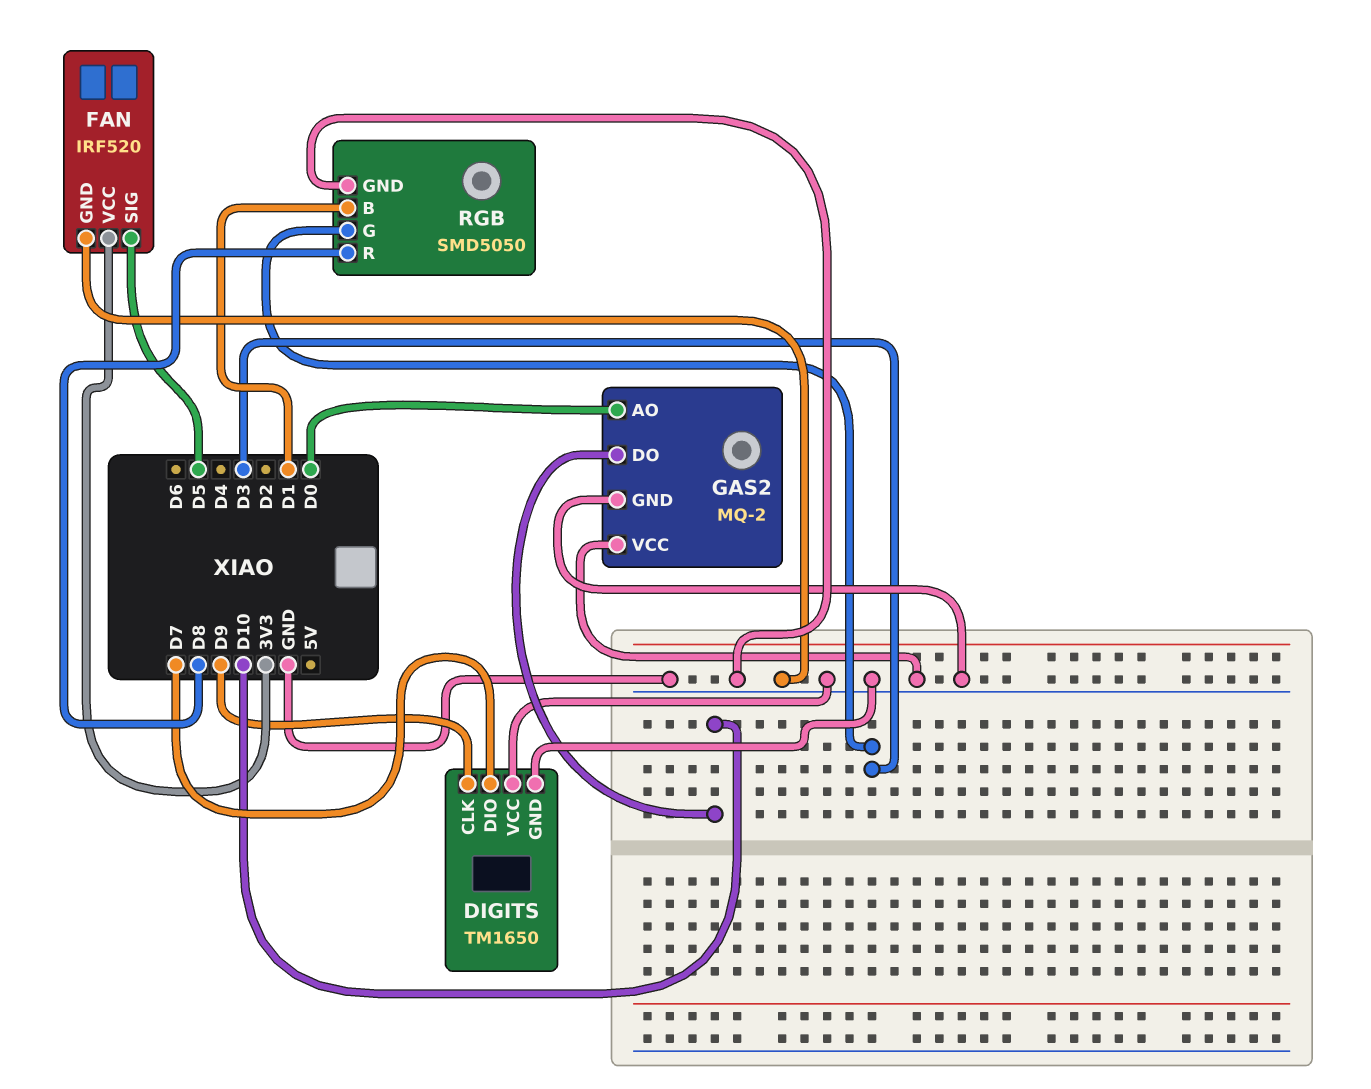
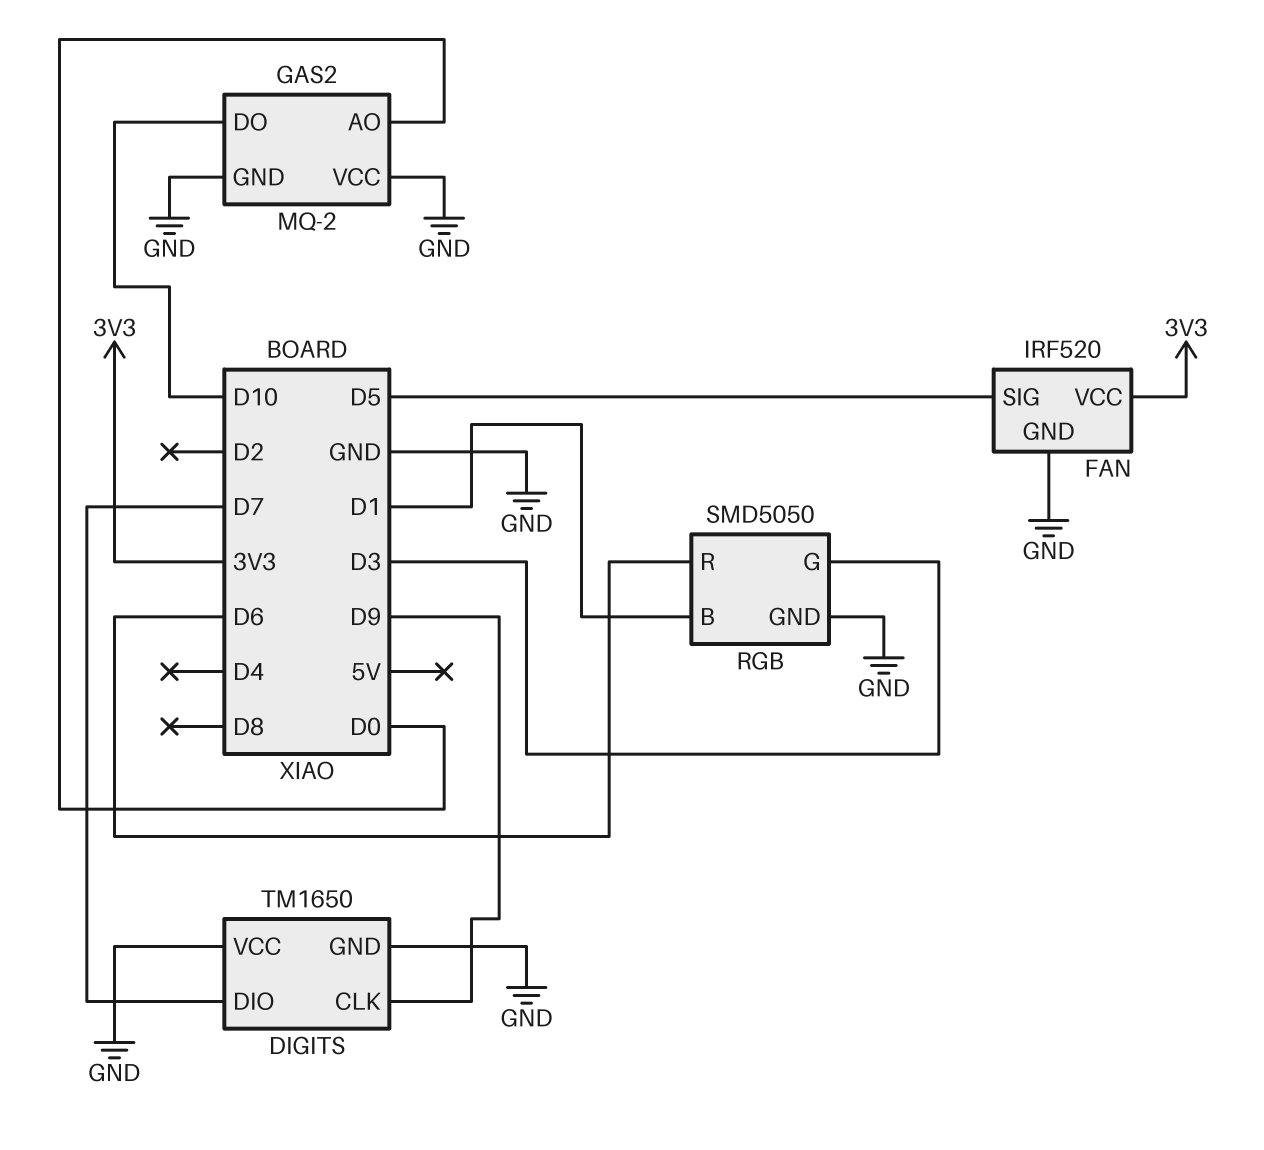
RGB pin R: D8 -> D6

